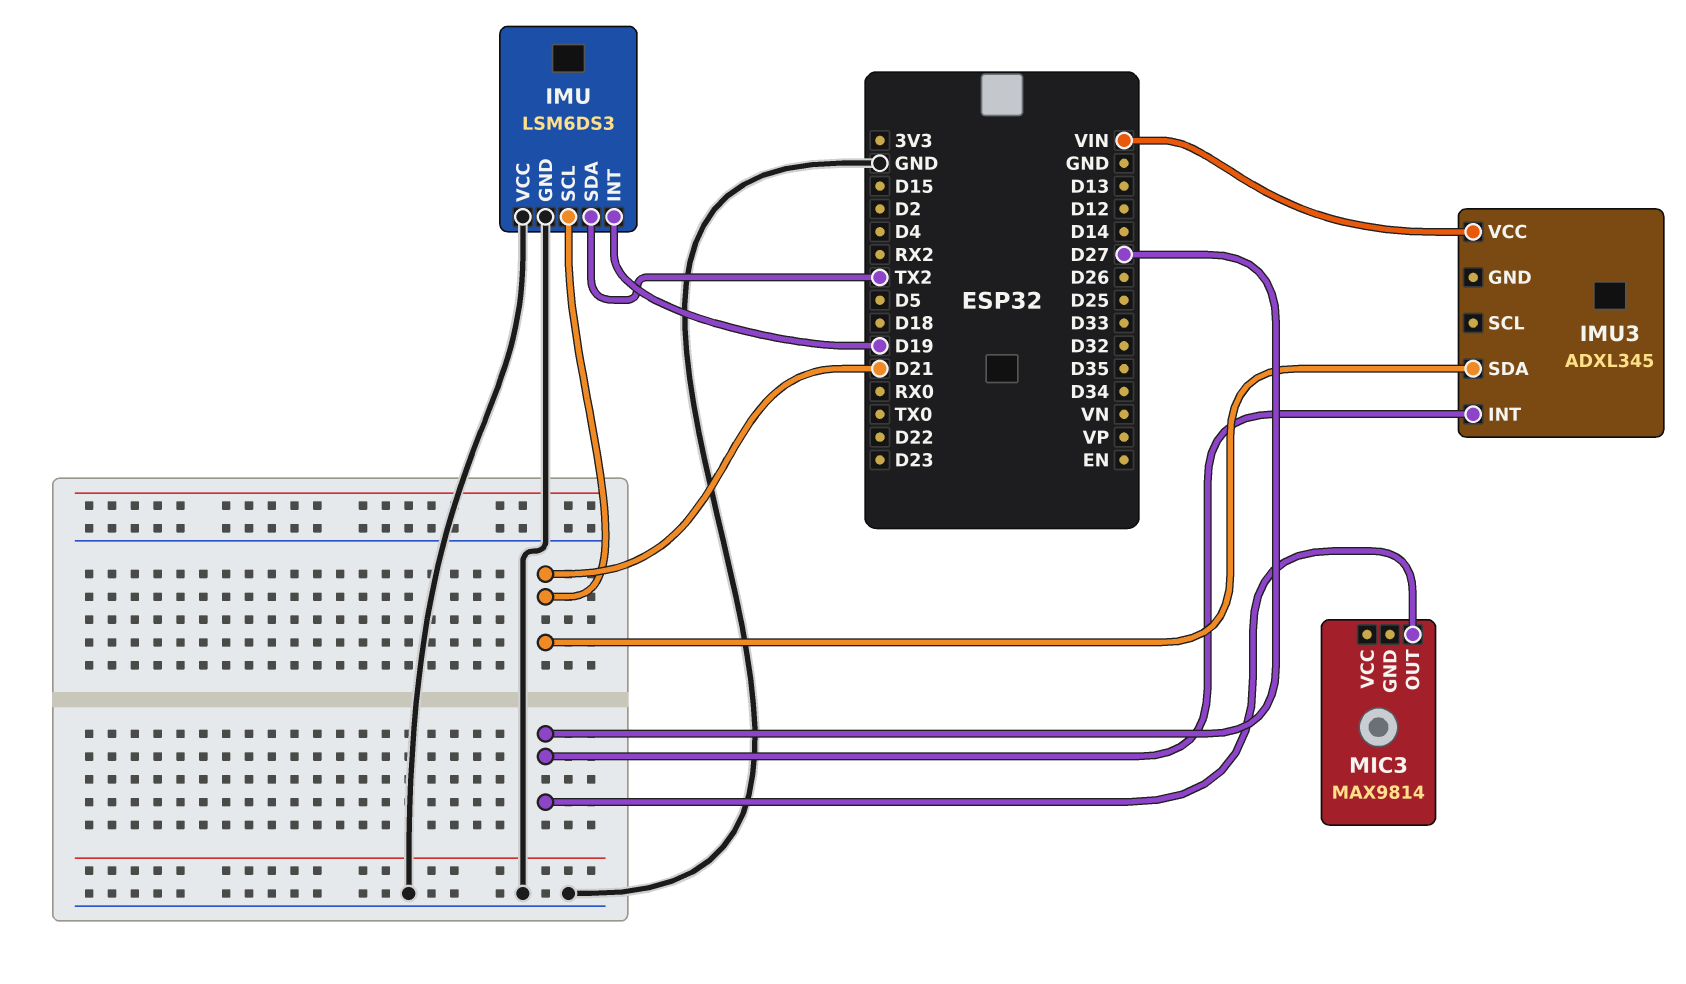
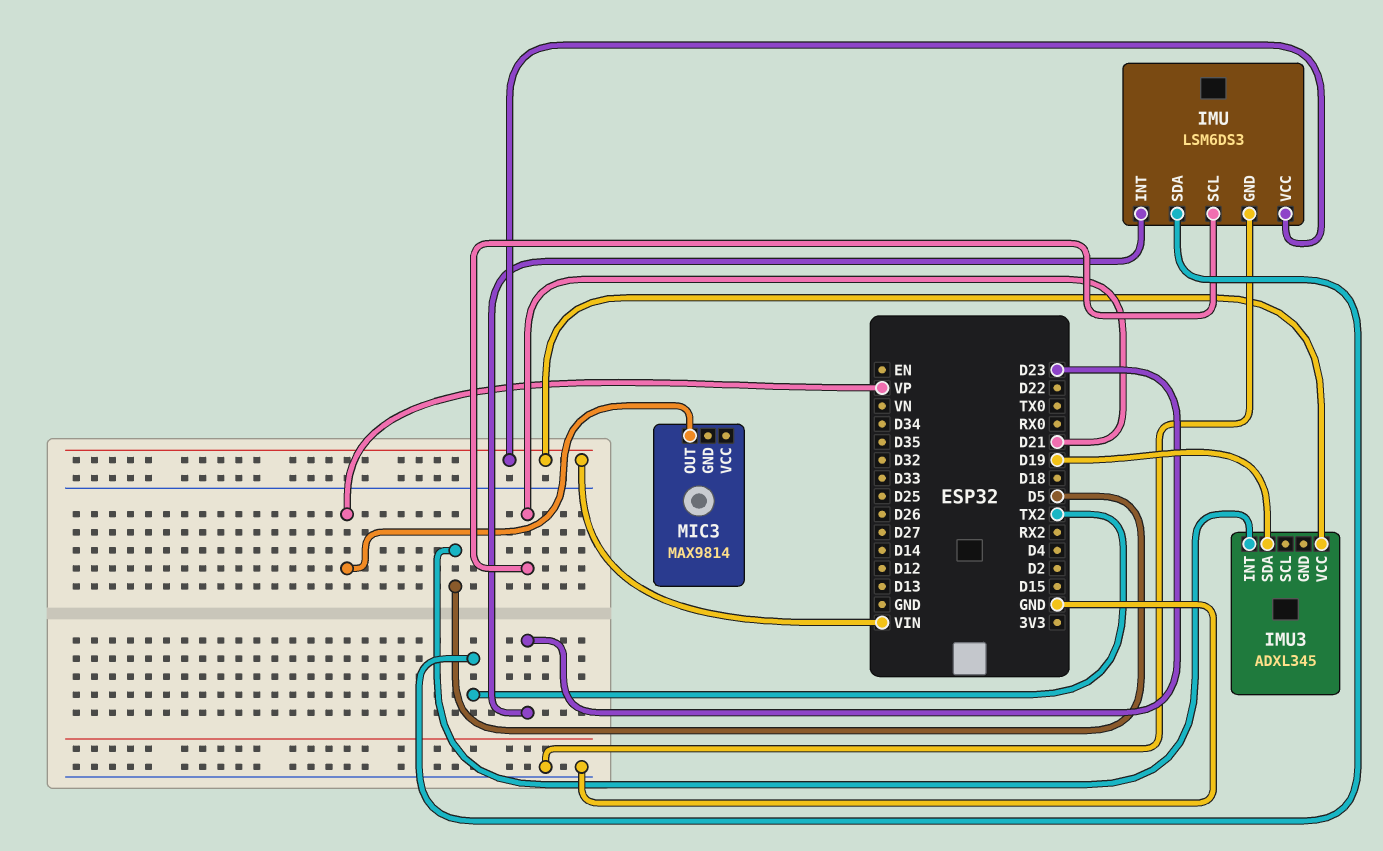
IMU pin INT: D19 -> D23
IMU pin VCC: GND -> VIN
IMU3 pin INT: D27 -> D5
IMU3 pin SDA: D21 -> D19
MIC3 pin OUT: D27 -> VP

